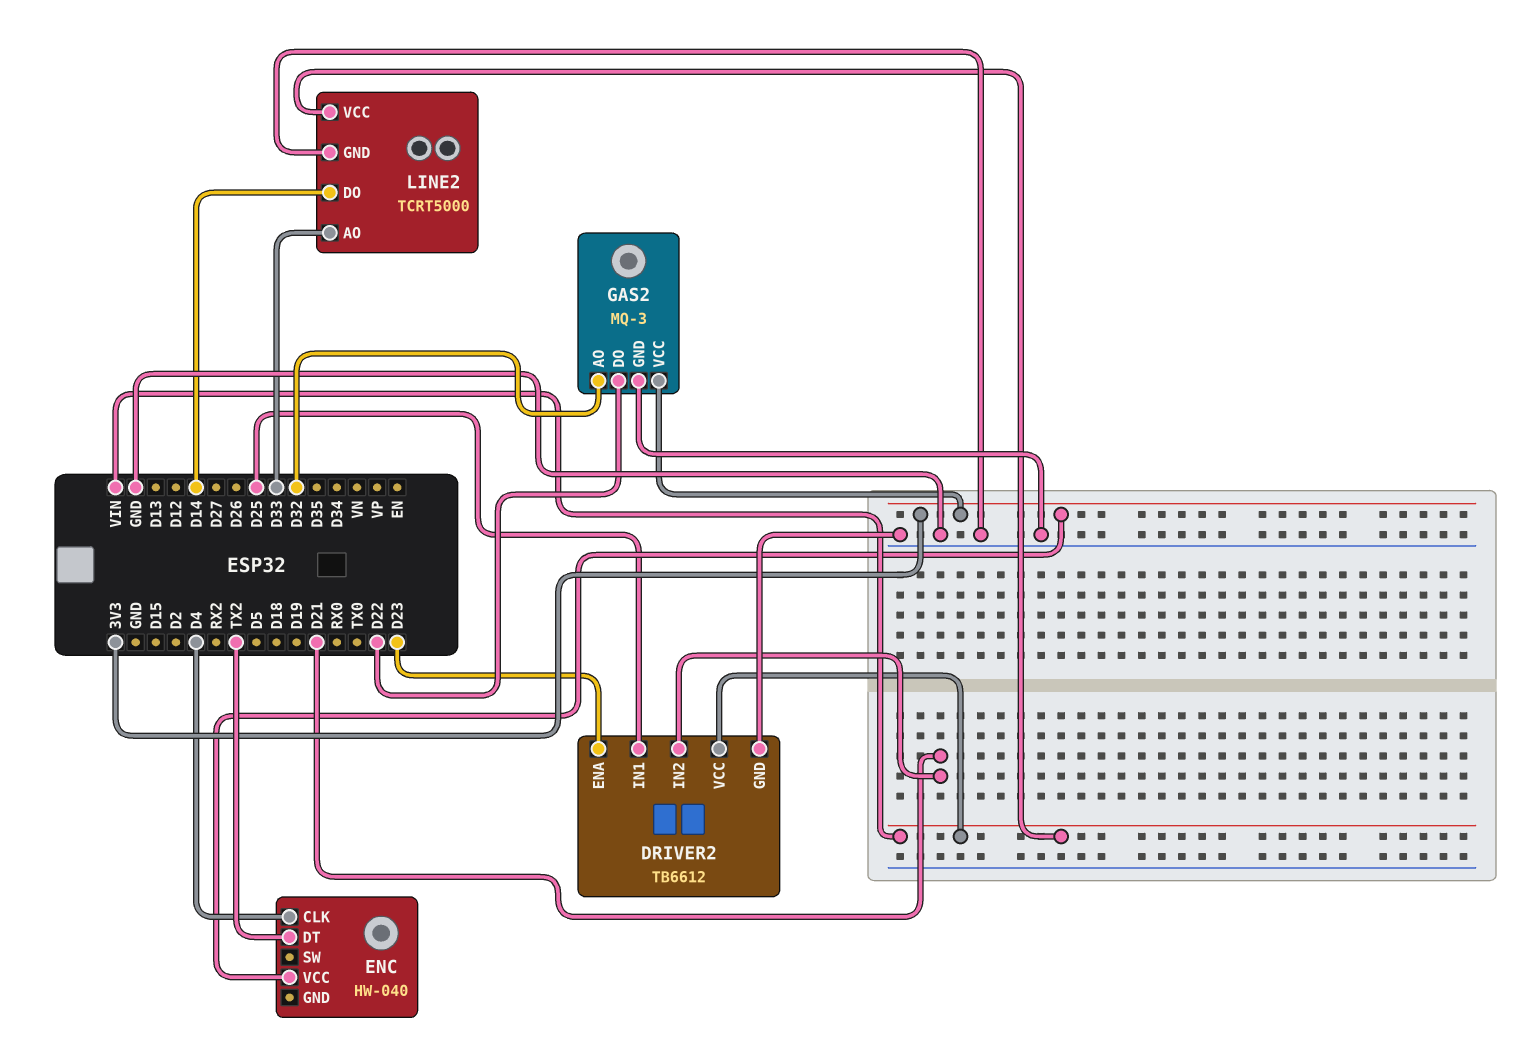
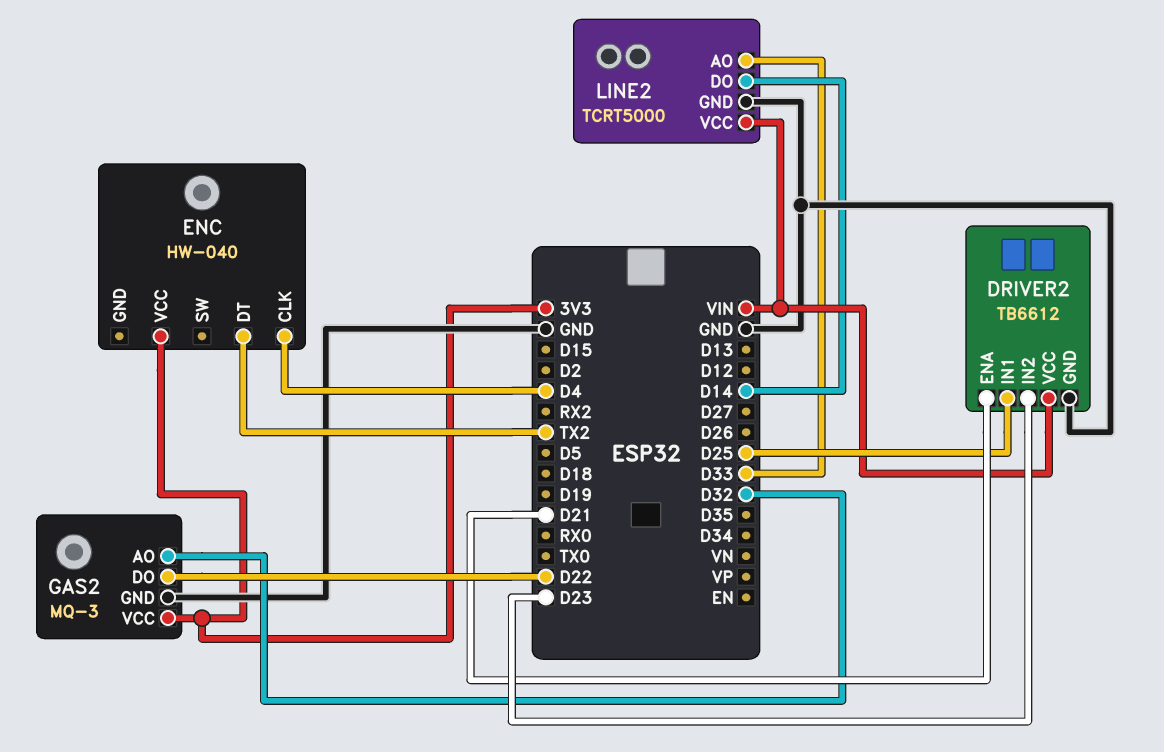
DRIVER2 pin ENA: D23 -> D21
DRIVER2 pin IN2: D21 -> D23

